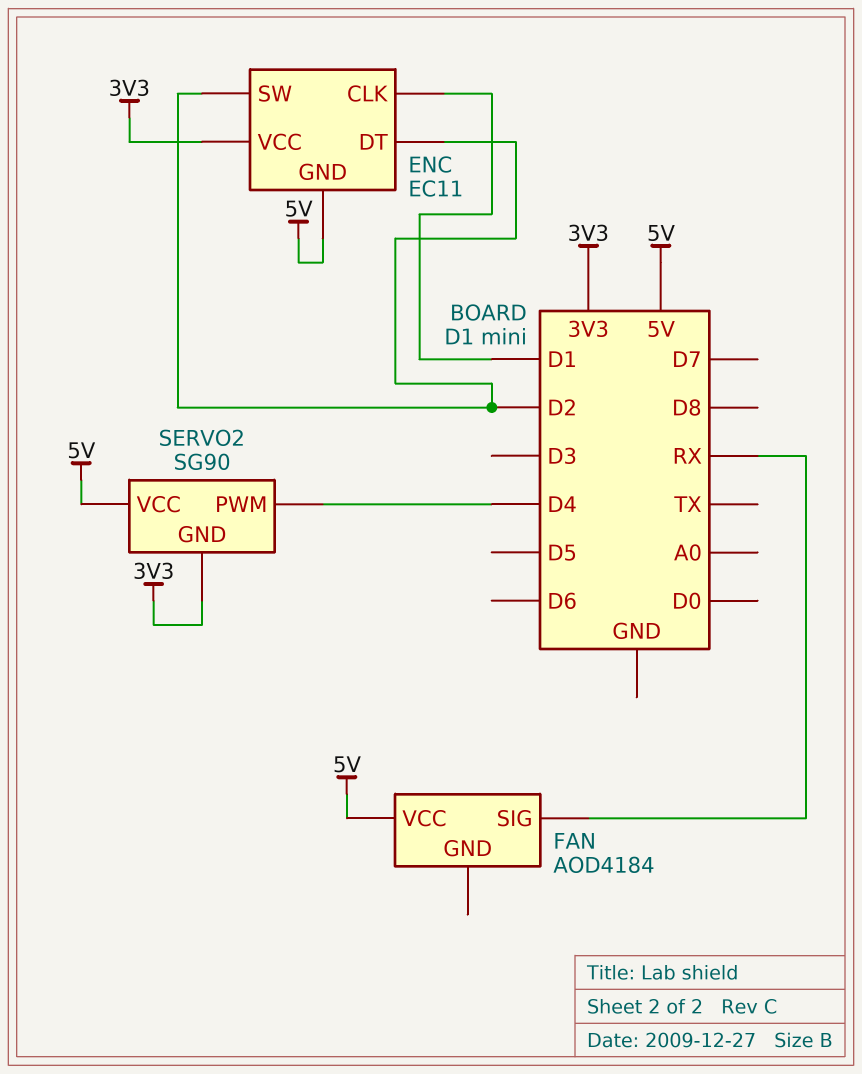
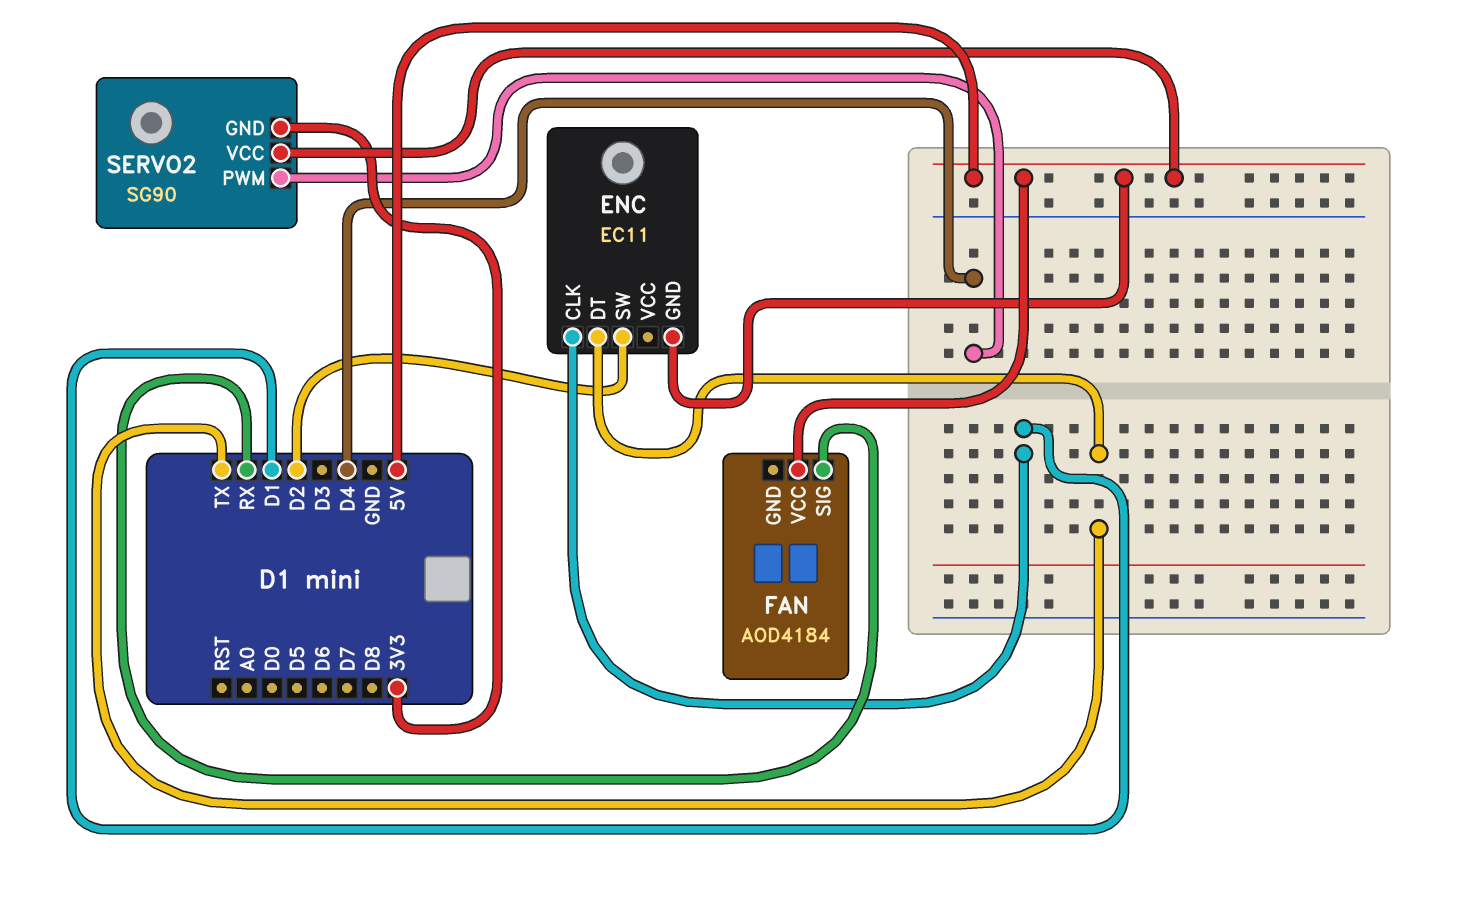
ENC pin DT: D2 -> TX
ENC pin VCC: 3V3 -> none

